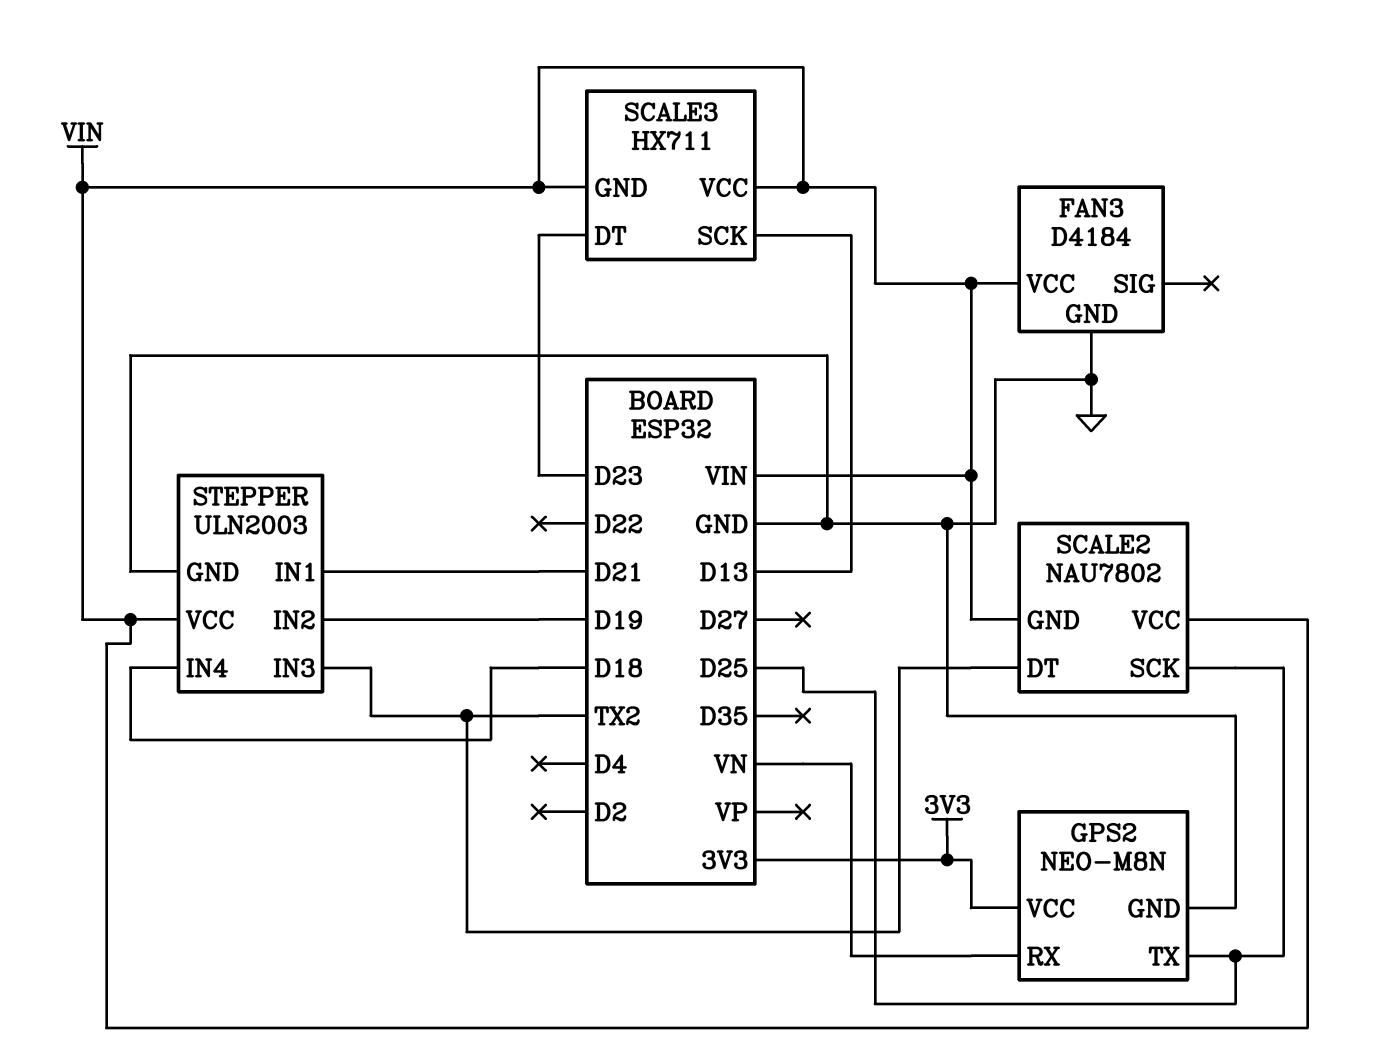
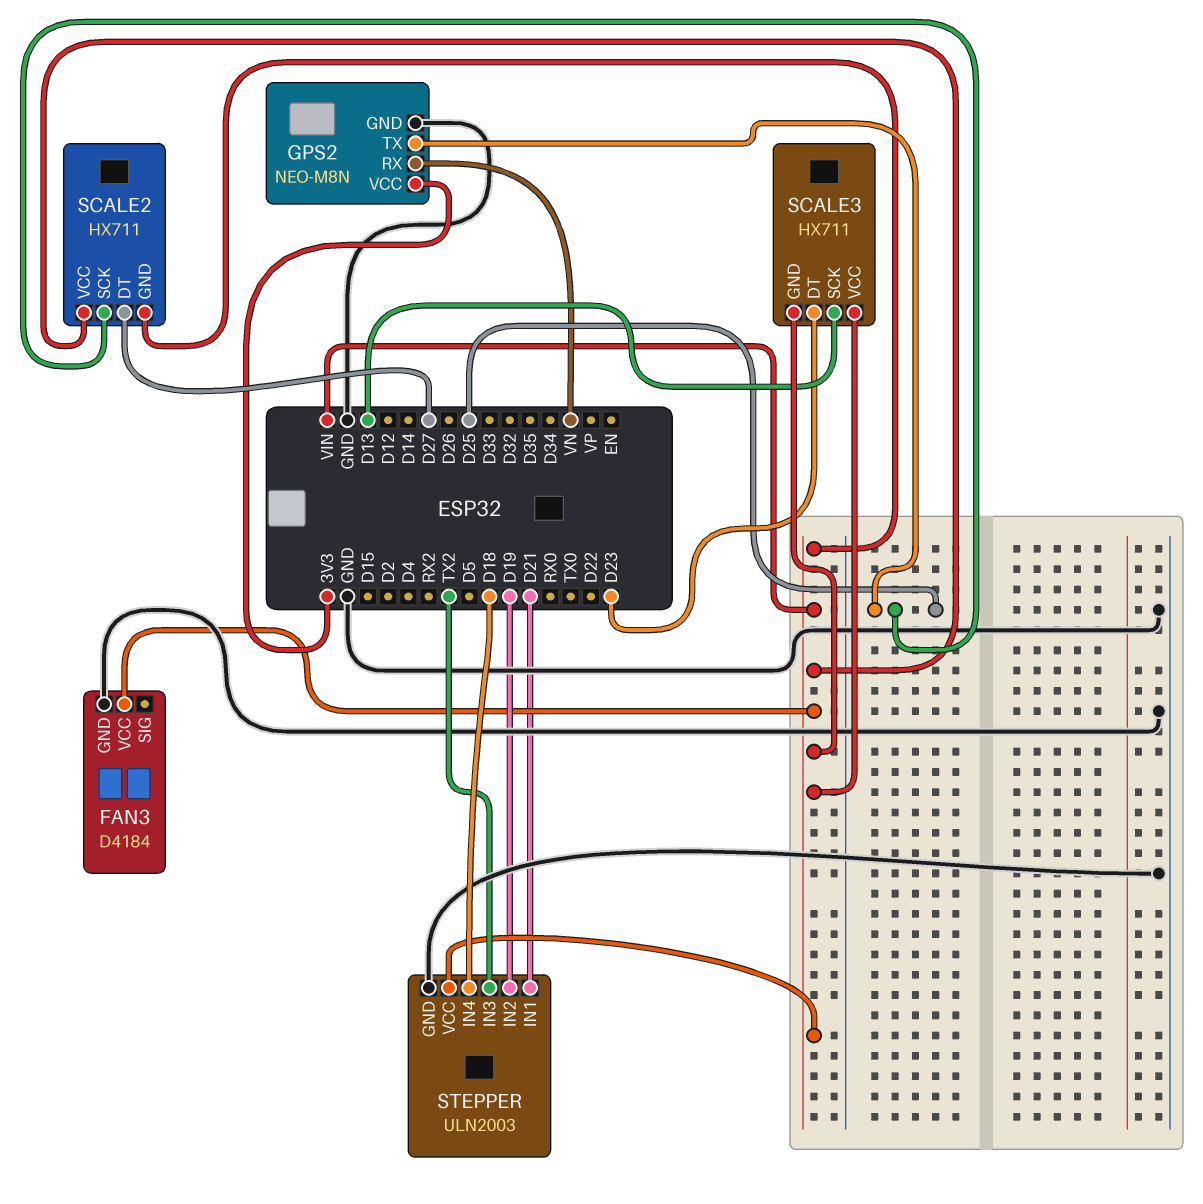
SCALE2: NAU7802 -> HX711
SCALE2 pin DT: TX2 -> D27

